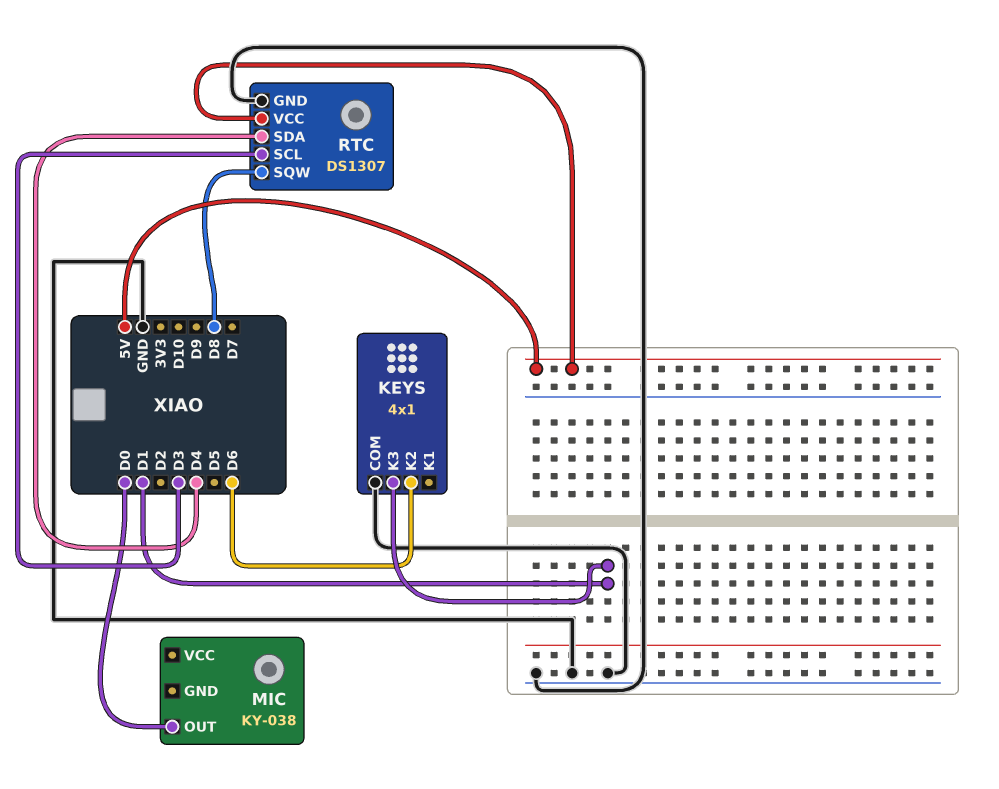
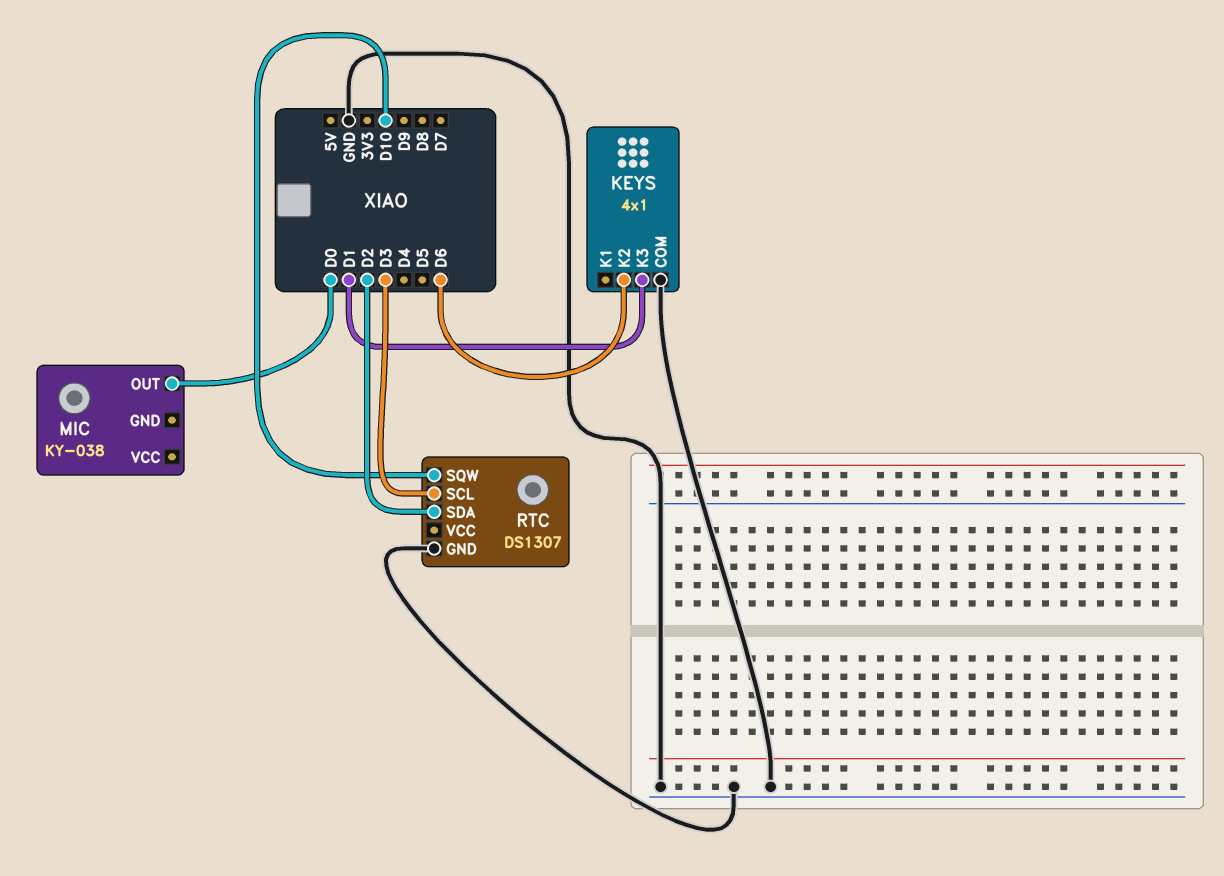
RTC pin SDA: D4 -> D2
RTC pin SQW: D8 -> D10
RTC pin VCC: 5V -> none

